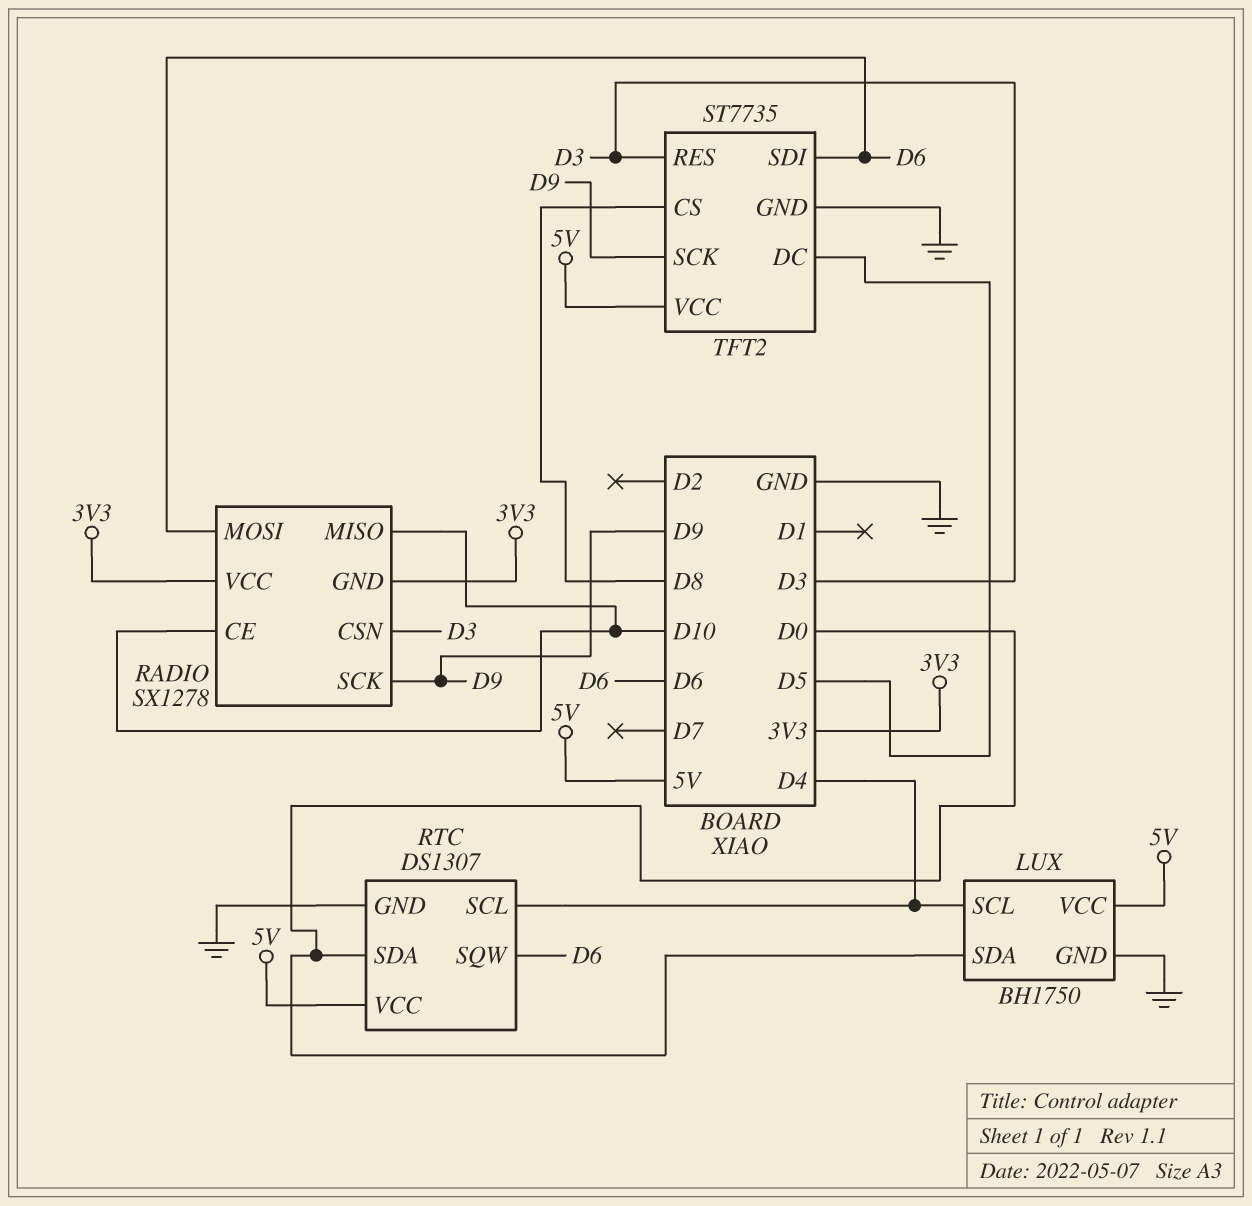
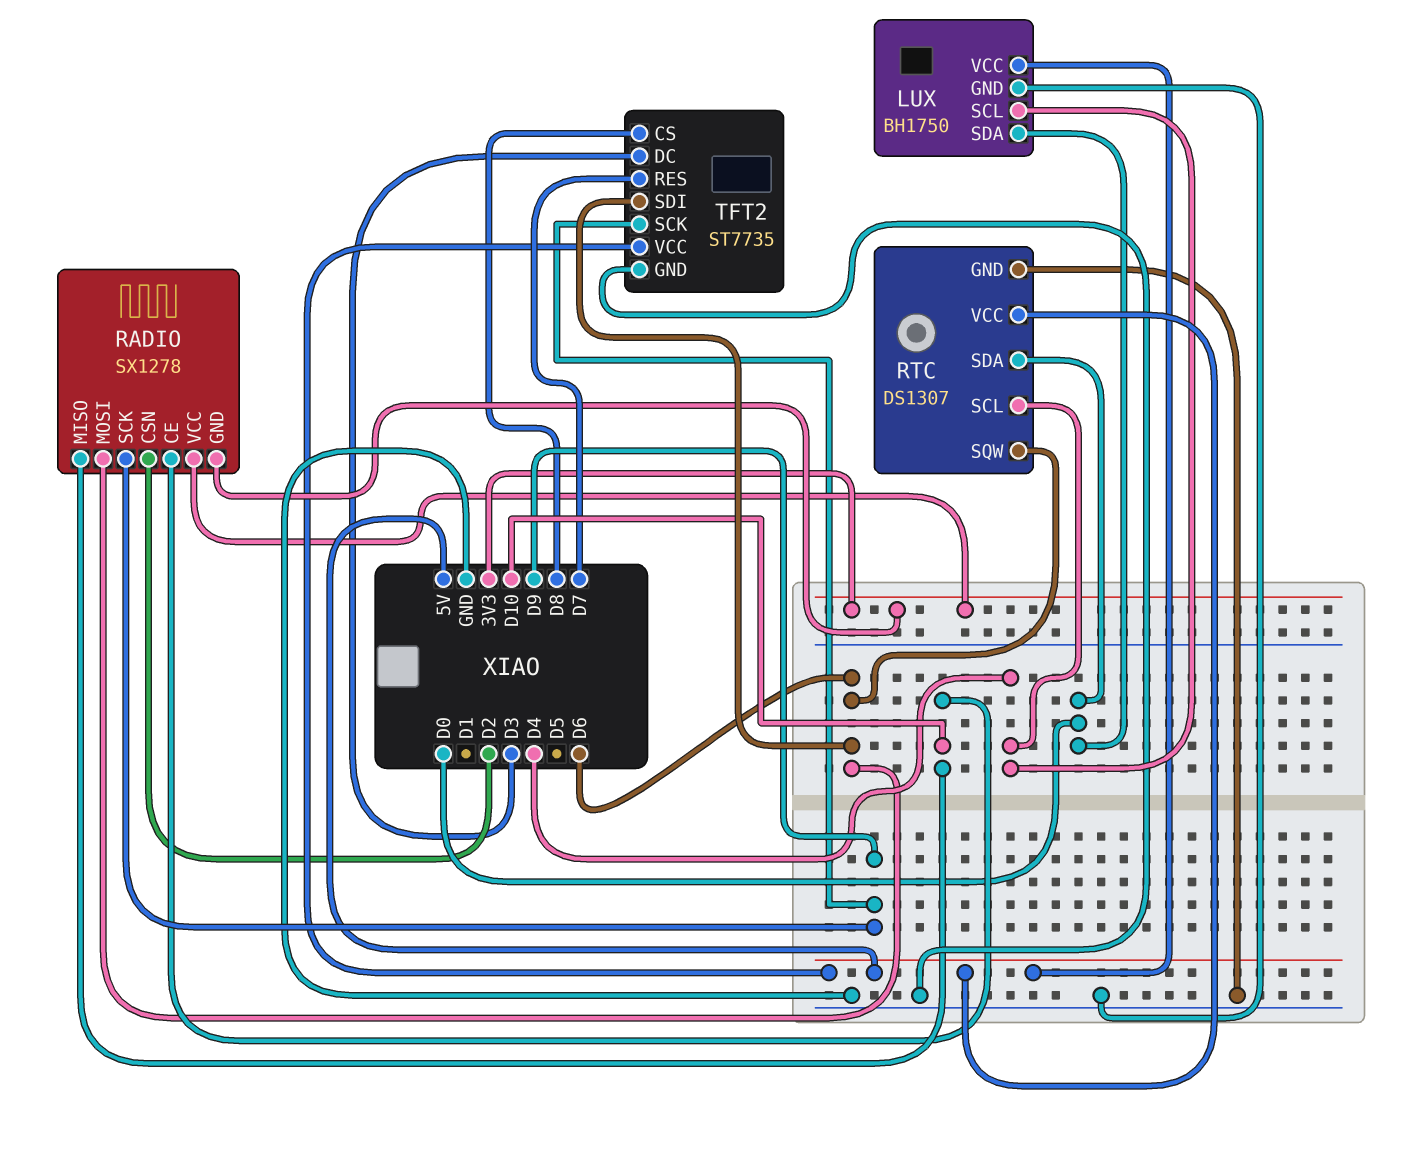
RADIO pin CSN: D3 -> D2
TFT2 pin DC: D5 -> D3
TFT2 pin RES: D3 -> D7

